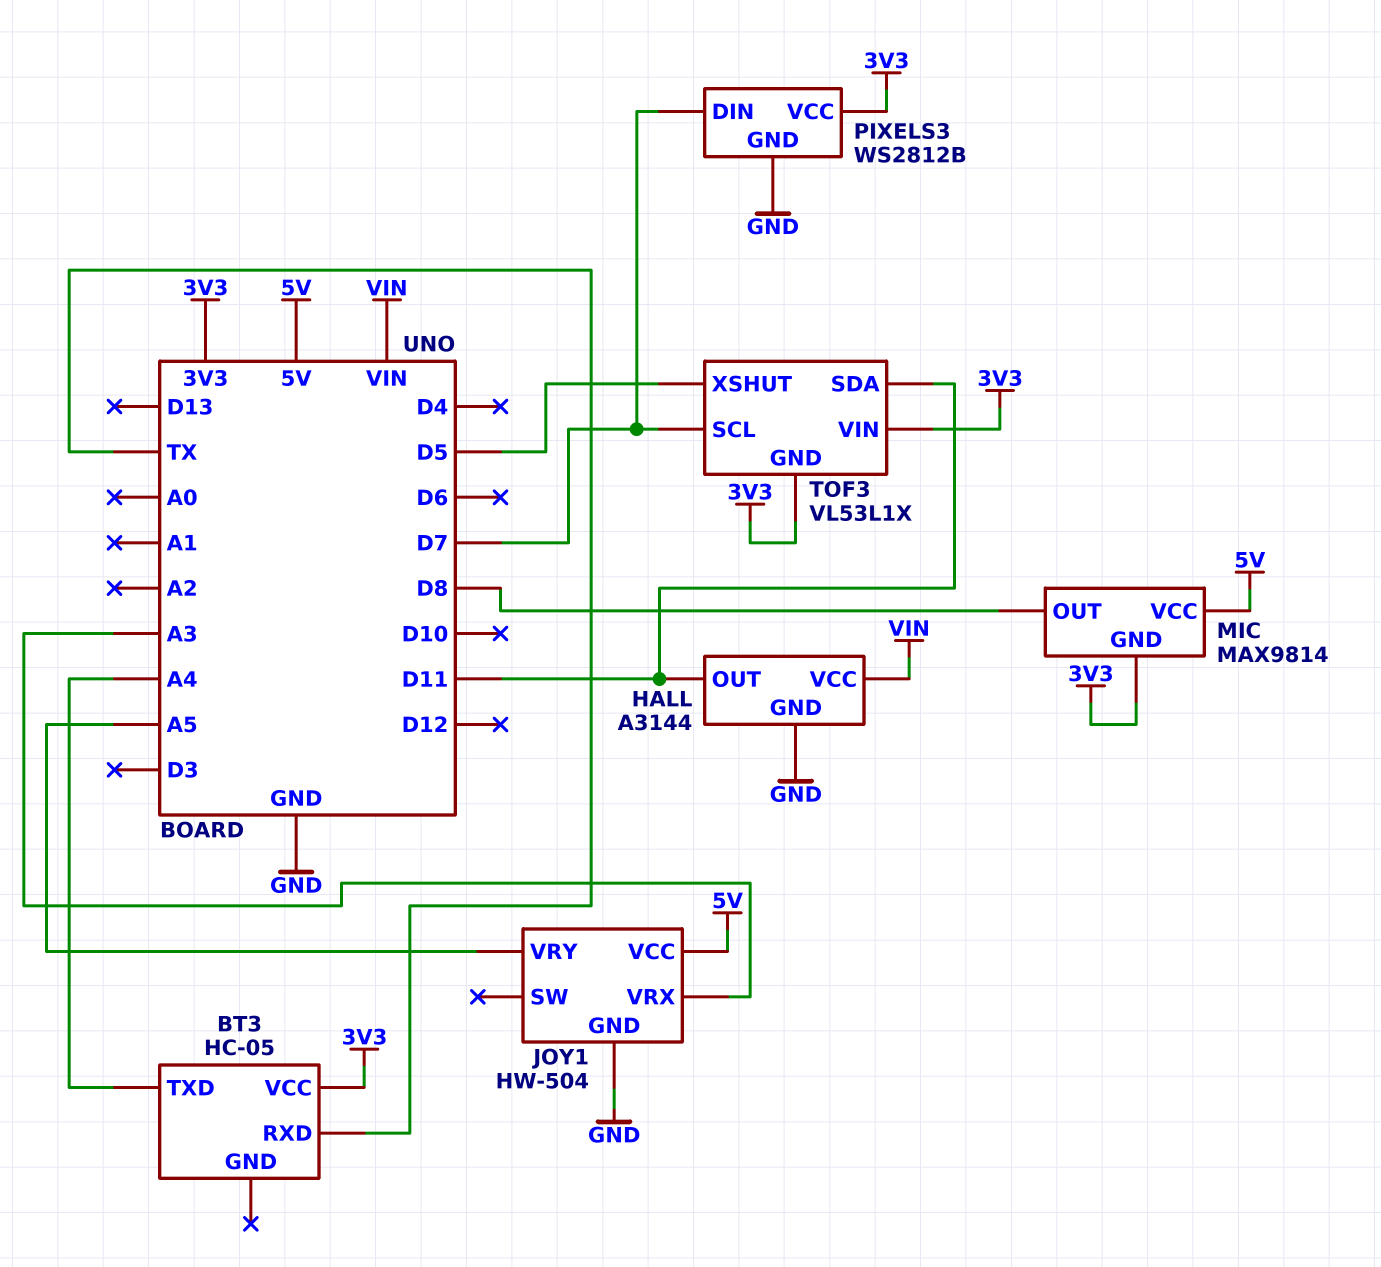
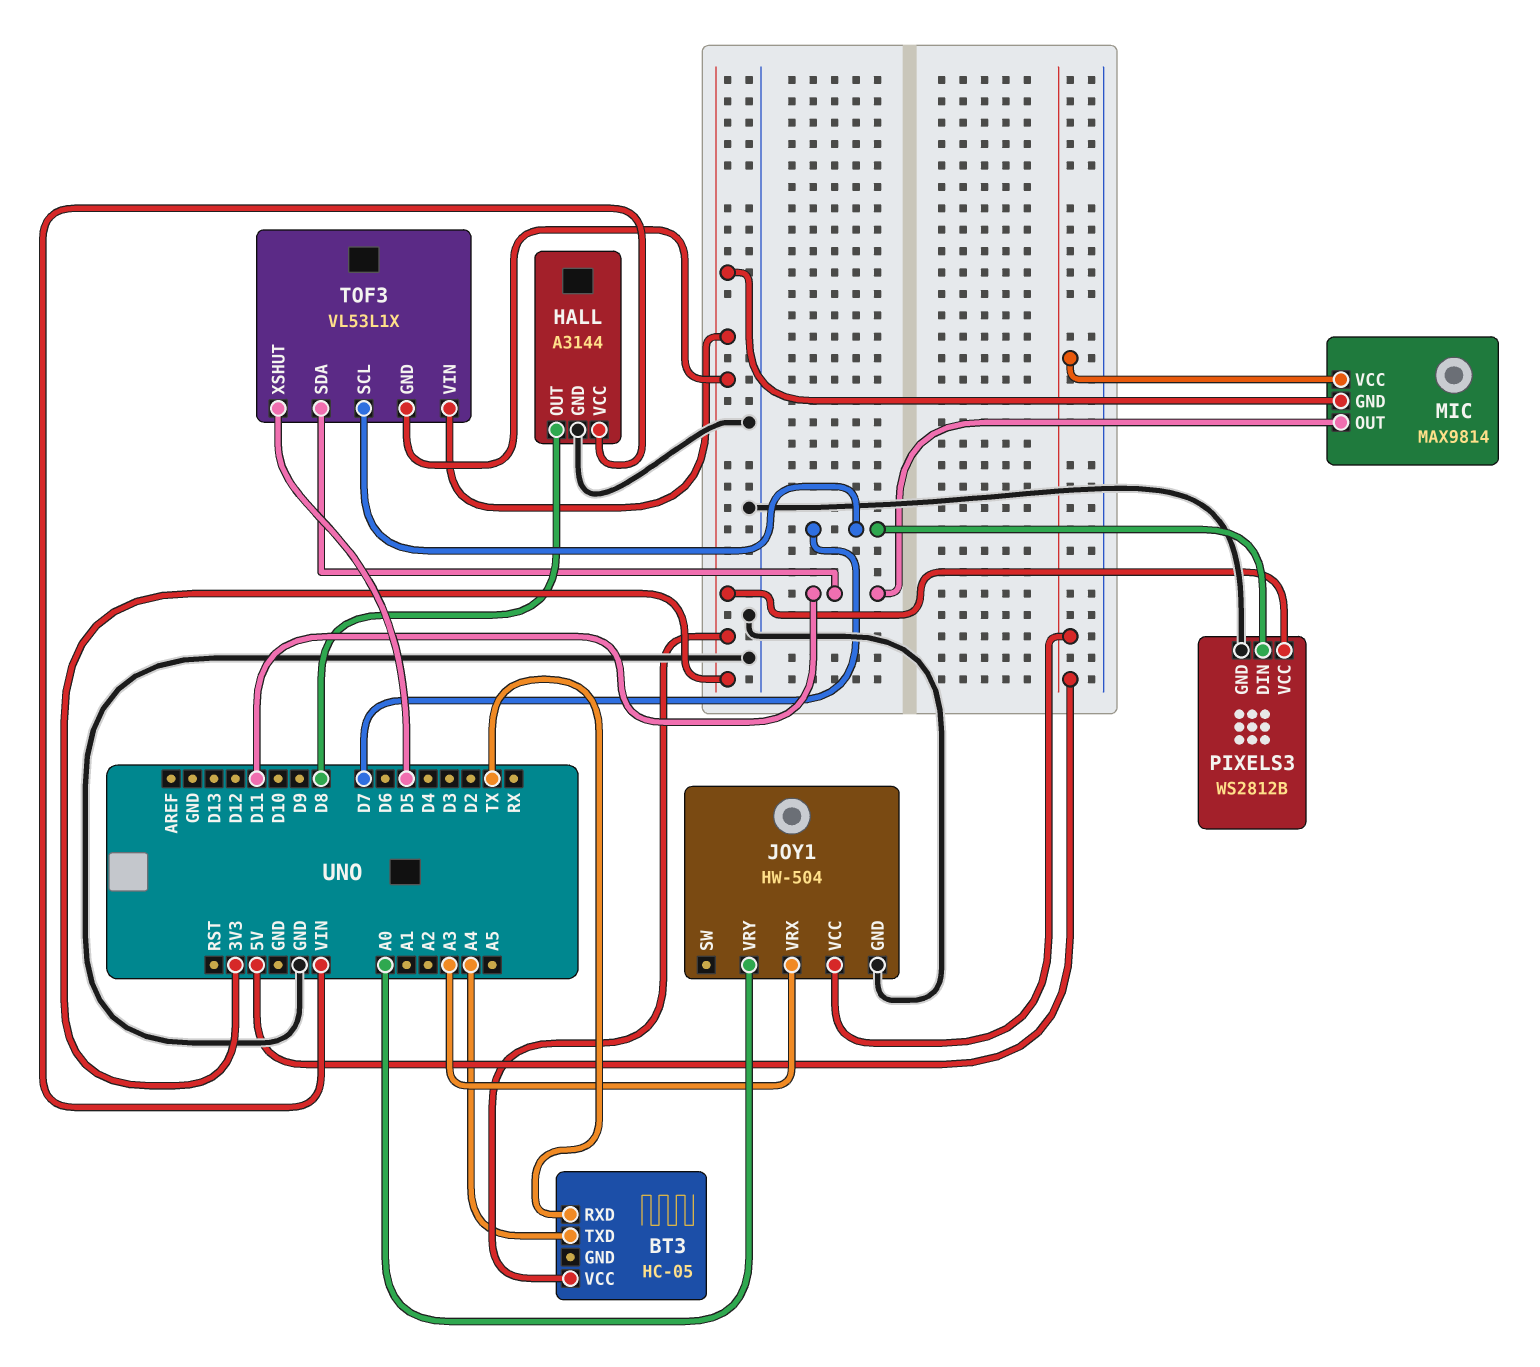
HALL pin OUT: D11 -> D8
JOY1 pin VRY: A5 -> A0
MIC pin OUT: D8 -> D11

